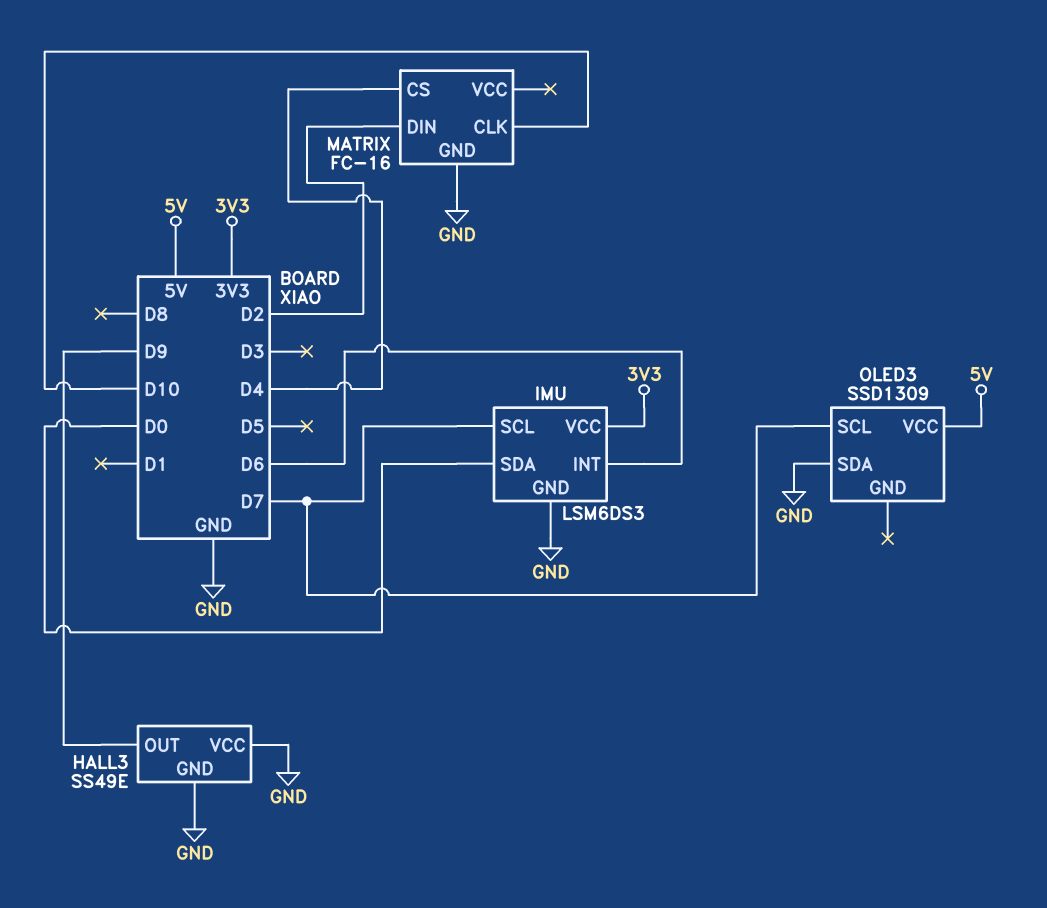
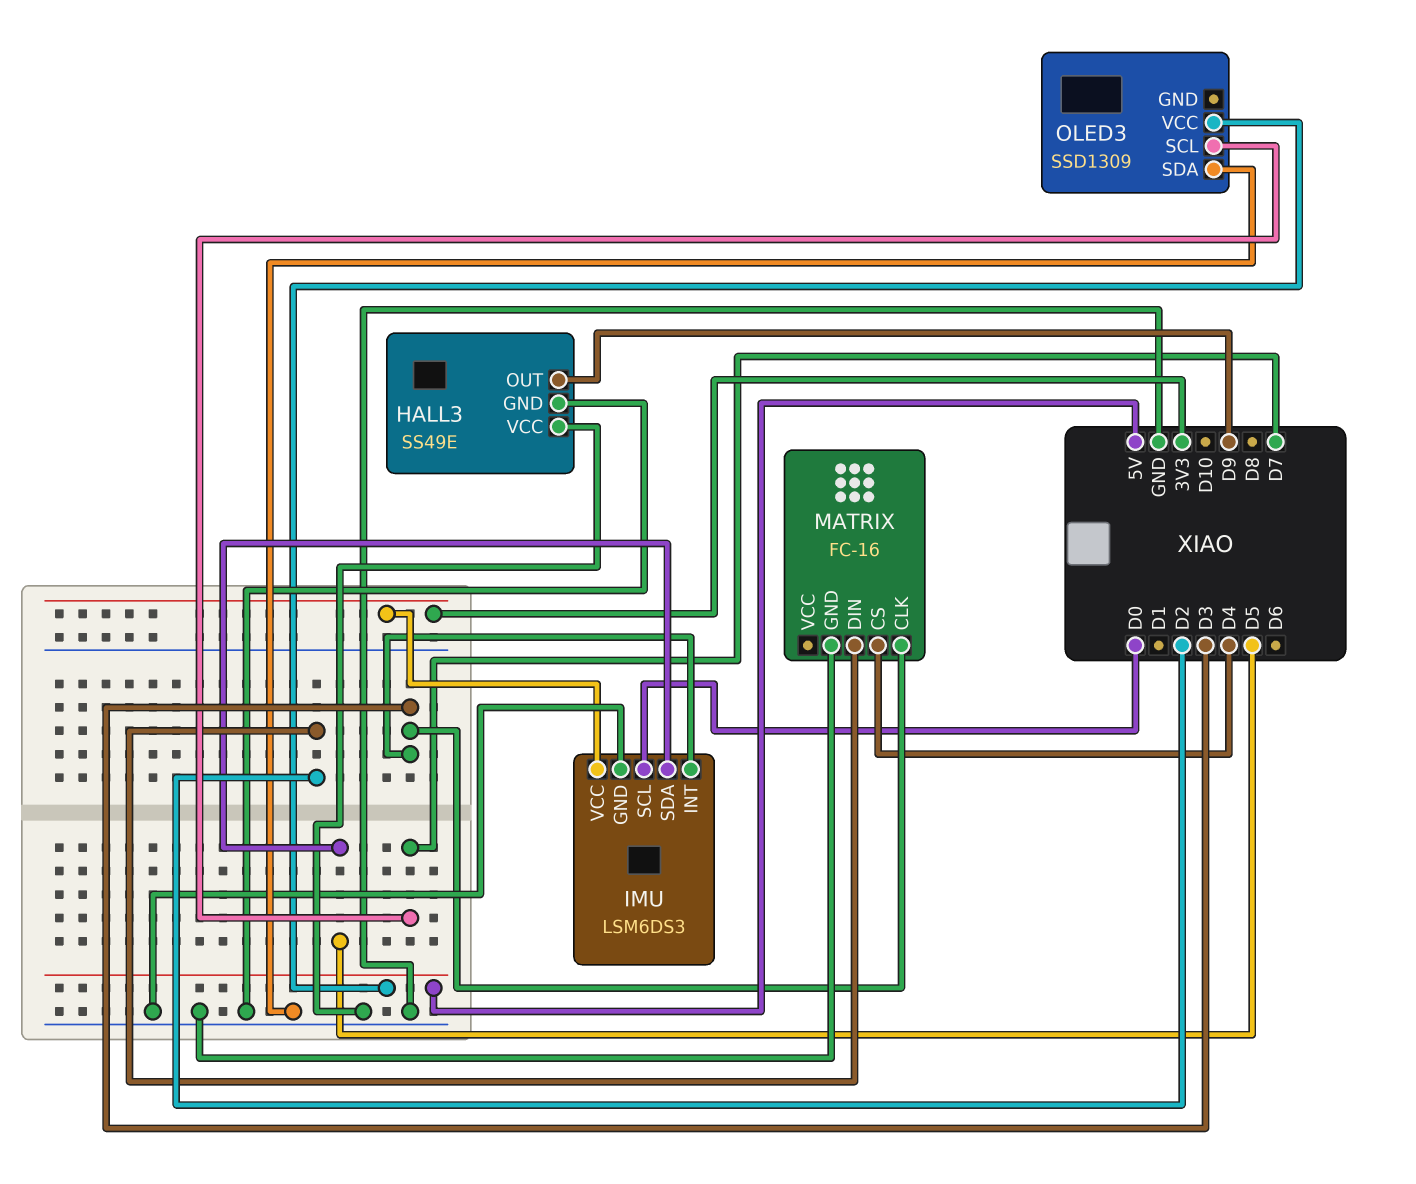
IMU pin INT: D6 -> D3
IMU pin SCL: D7 -> D0
IMU pin SDA: D0 -> D5
MATRIX pin CLK: D10 -> D3

